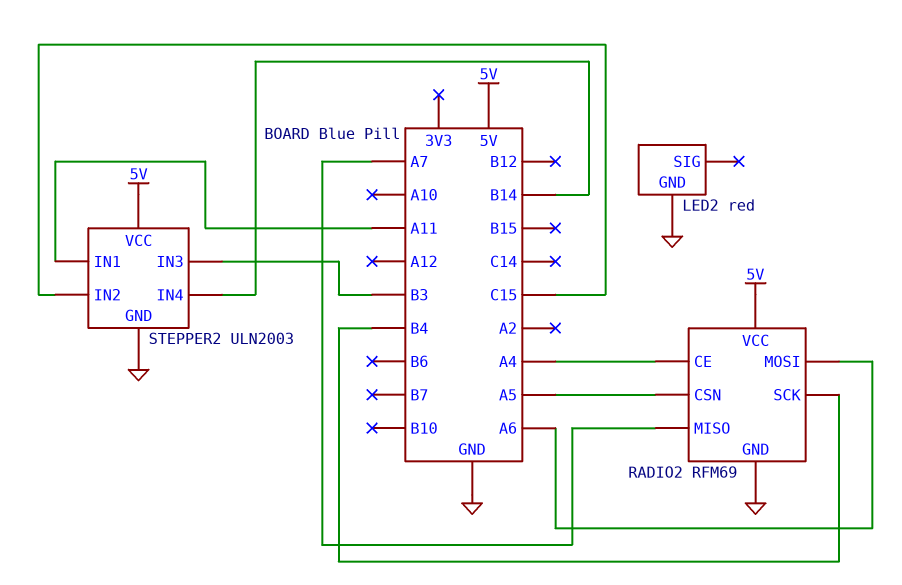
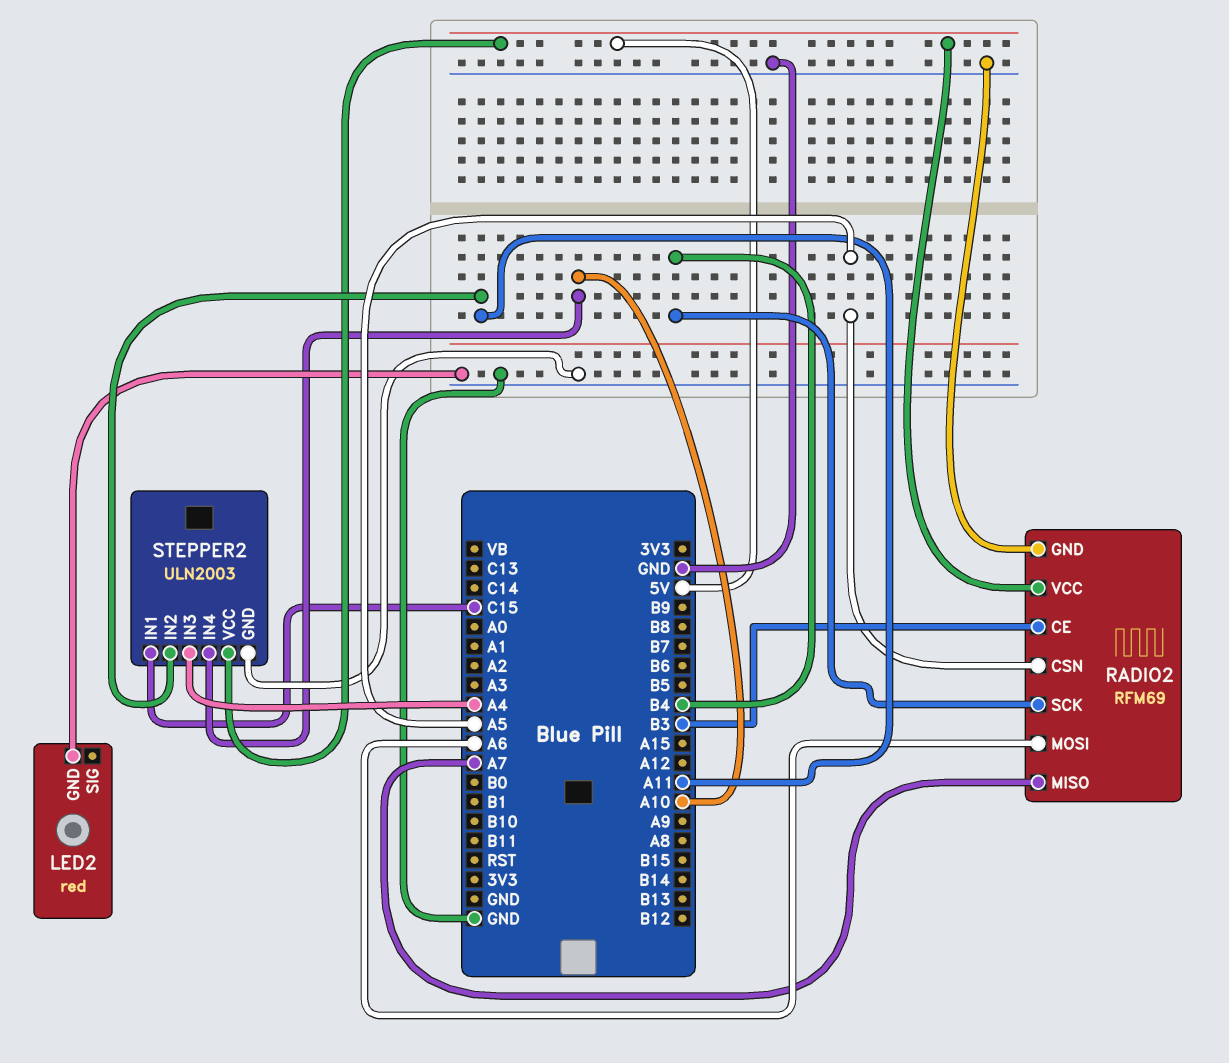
RADIO2 pin CE: A4 -> B3
STEPPER2 pin IN1: A11 -> C15
STEPPER2 pin IN2: C15 -> A11
STEPPER2 pin IN3: B3 -> A4
STEPPER2 pin IN4: B14 -> A10

